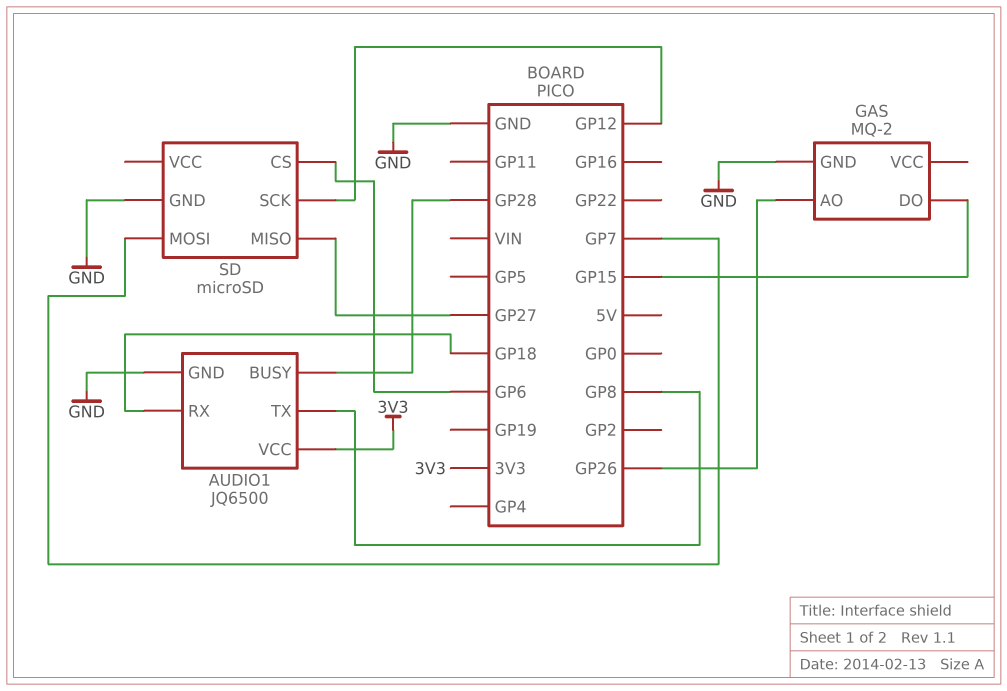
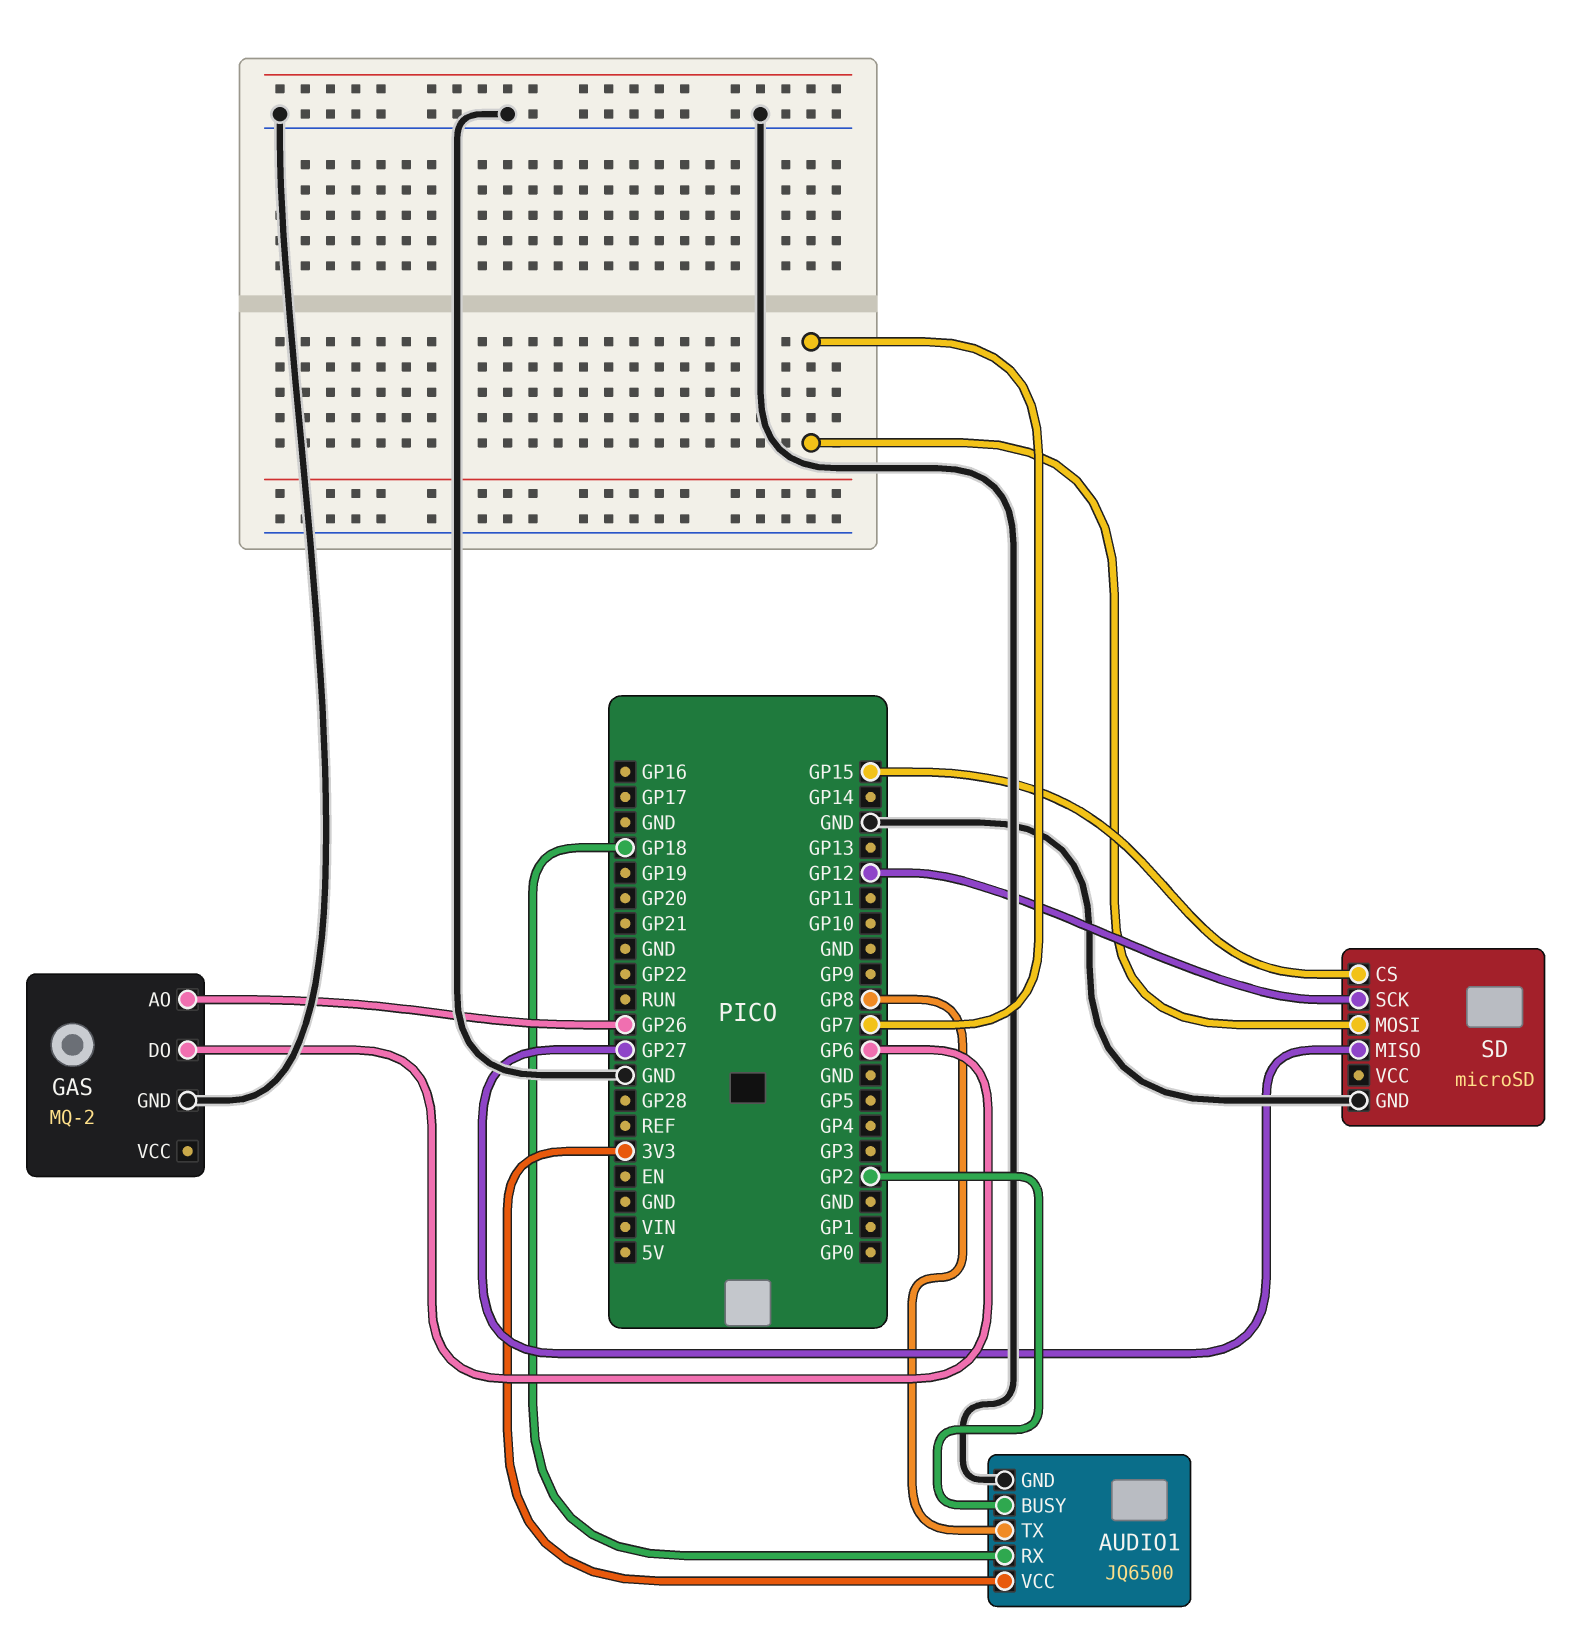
AUDIO1 pin BUSY: GP28 -> GP2
GAS pin DO: GP15 -> GP6
SD pin CS: GP6 -> GP15

